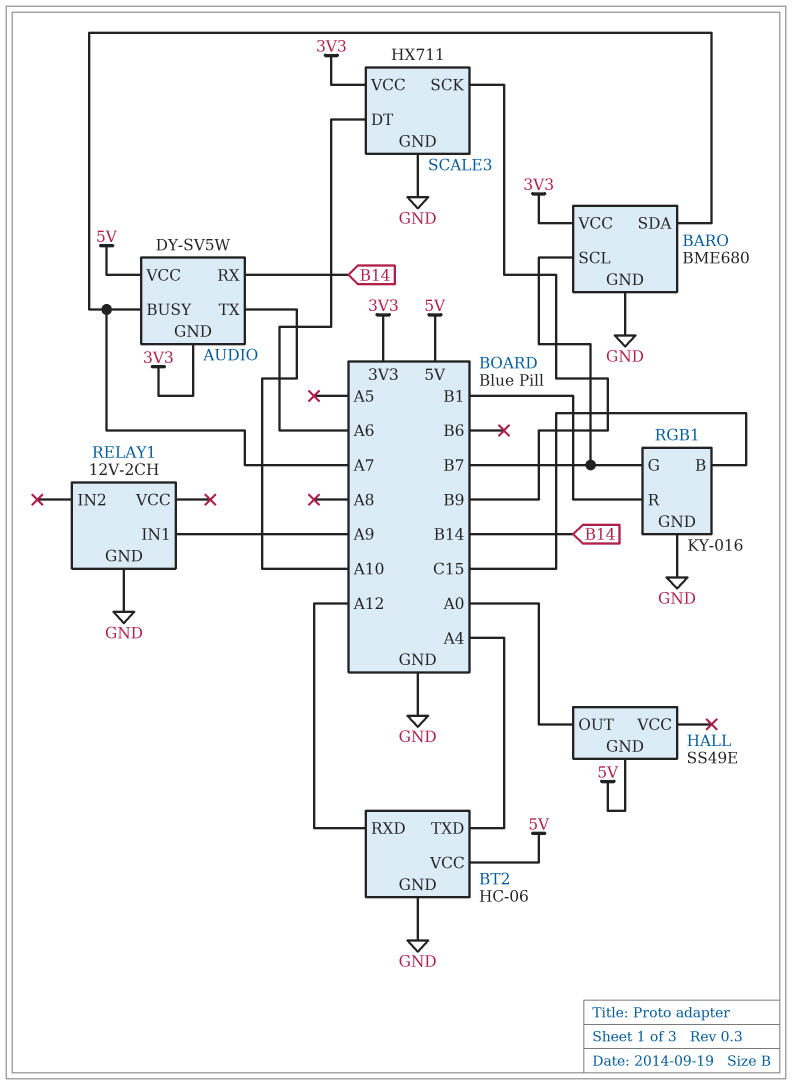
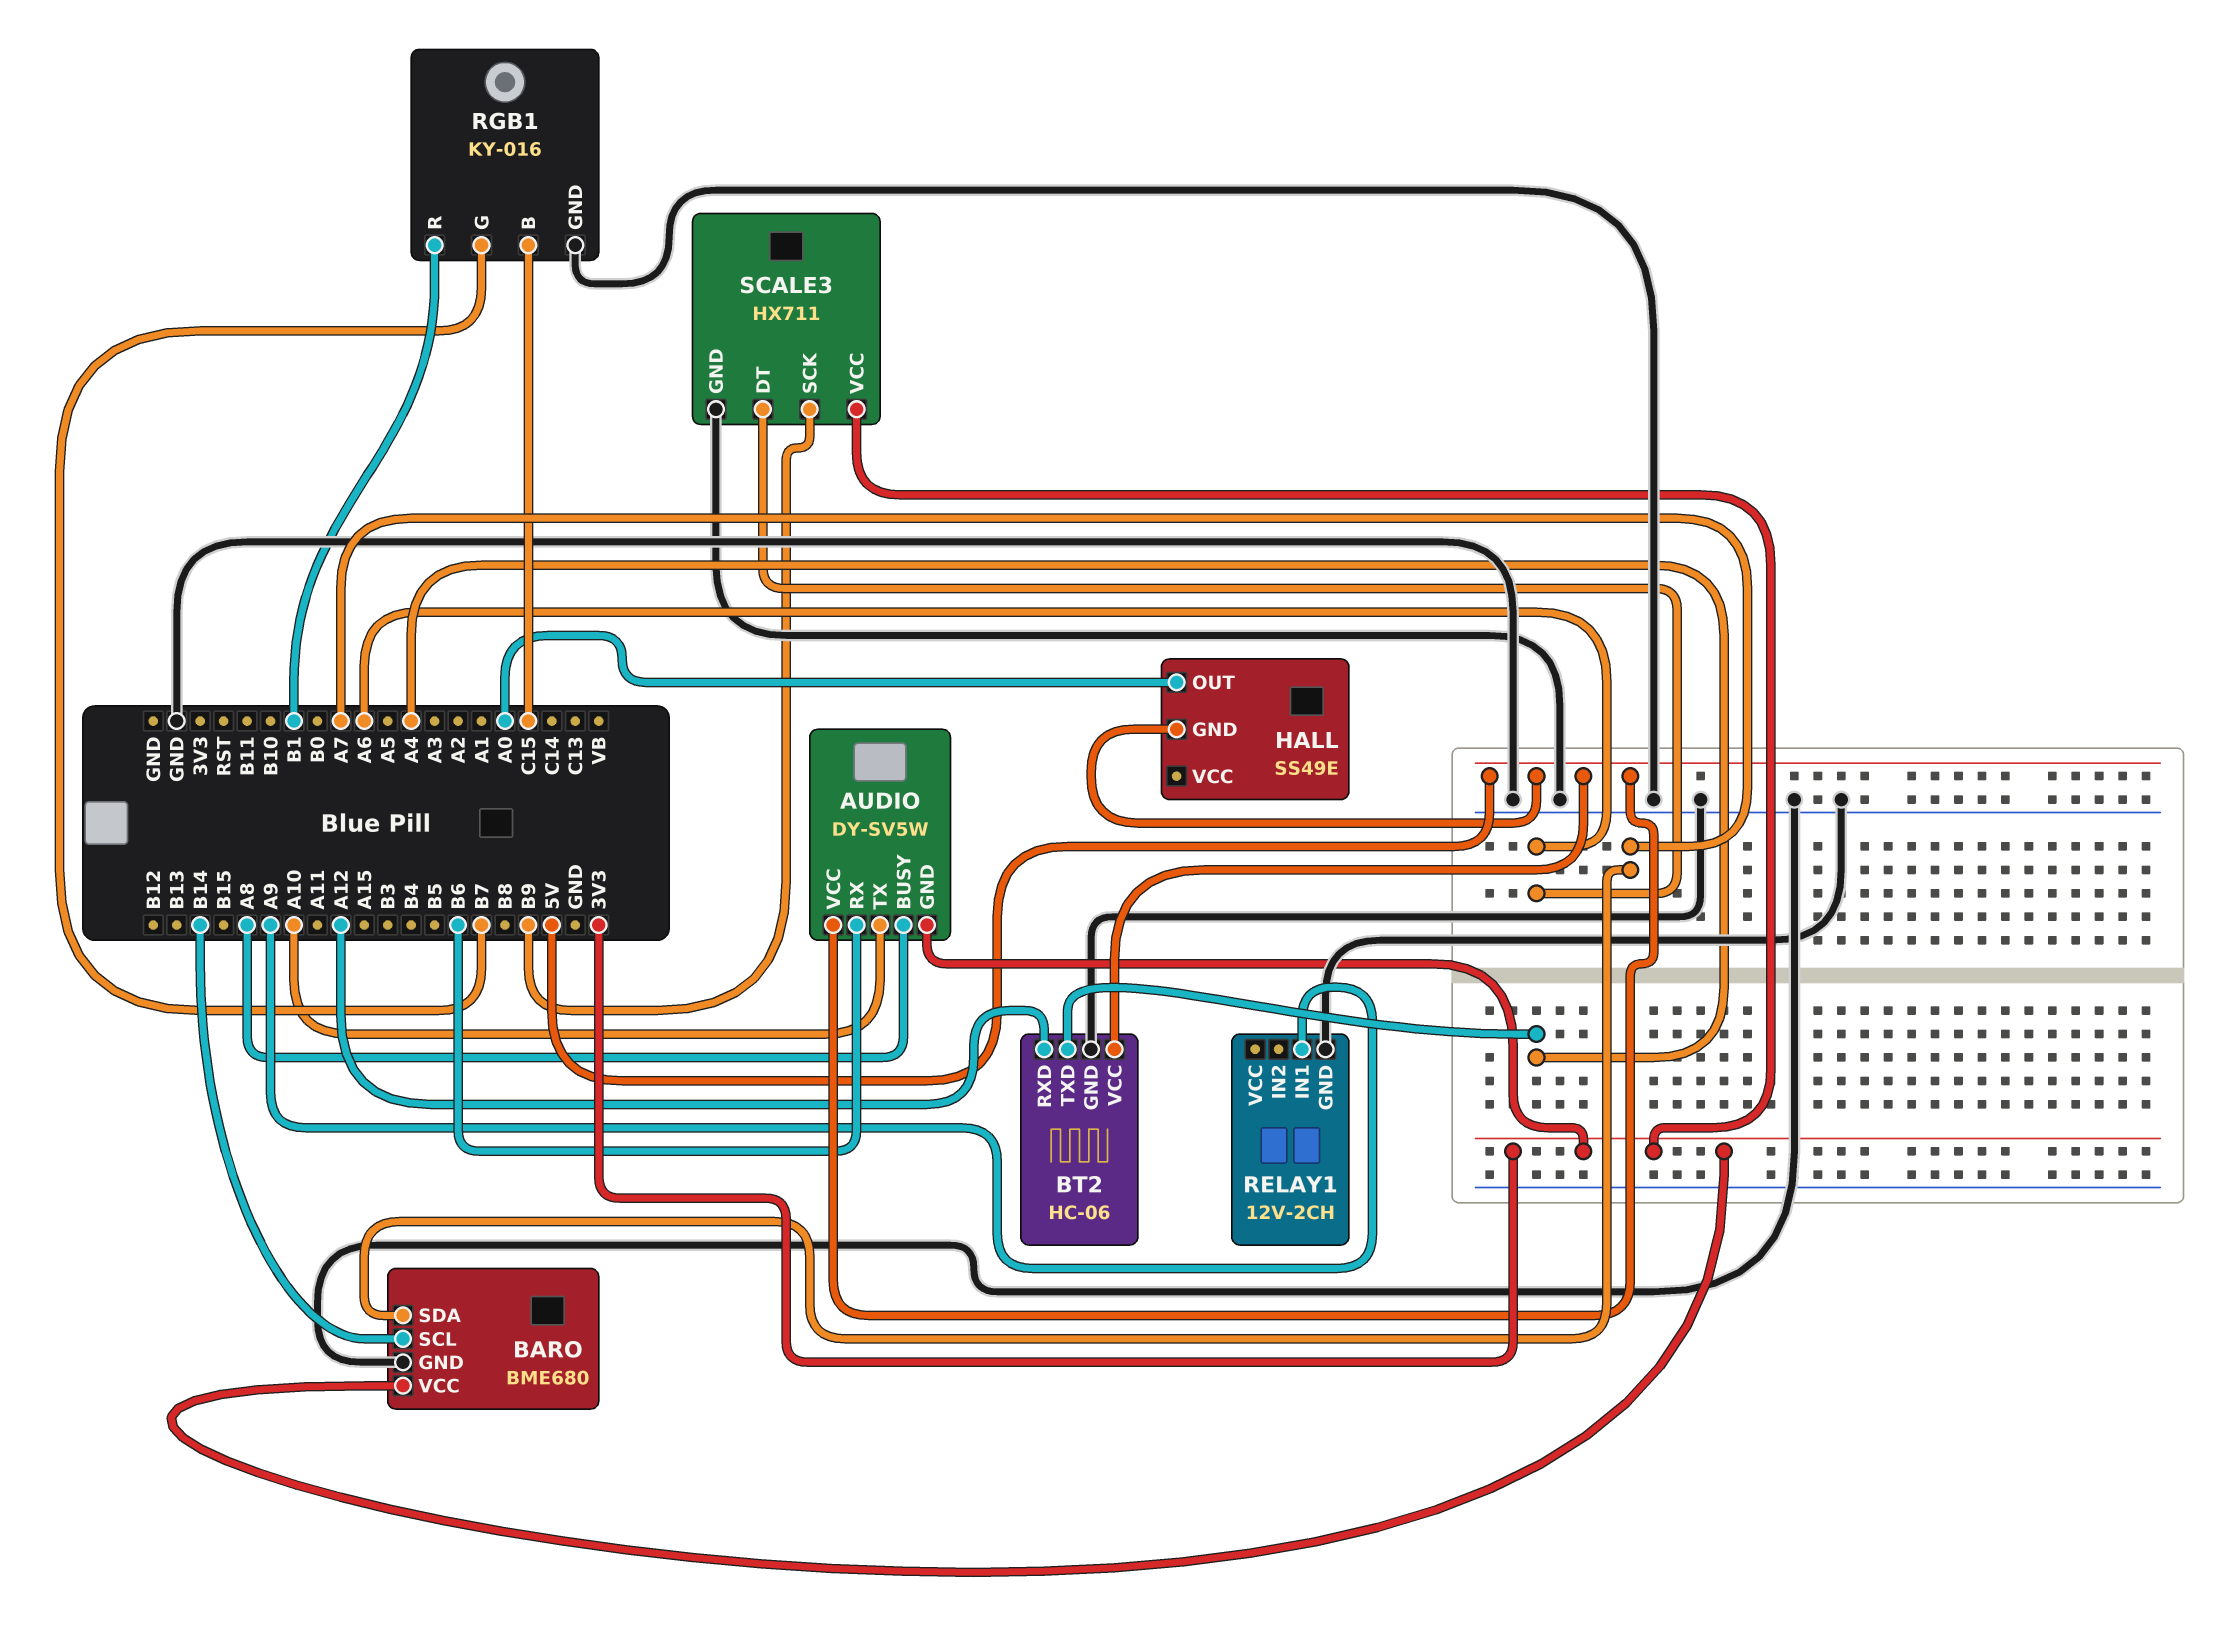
AUDIO pin BUSY: A7 -> A8
AUDIO pin RX: B14 -> B6
BARO pin SCL: B7 -> B14

